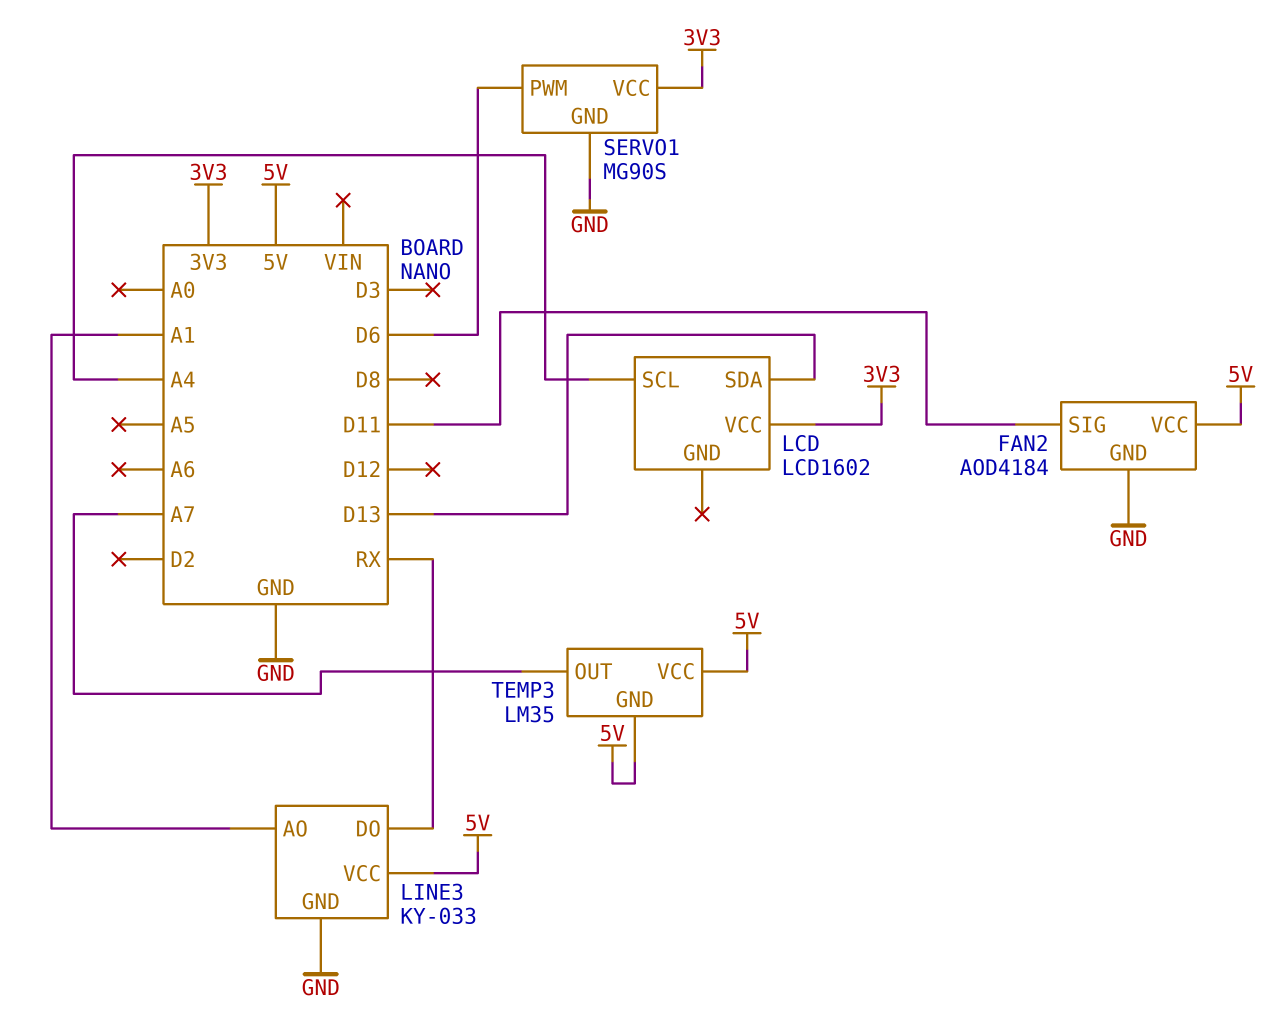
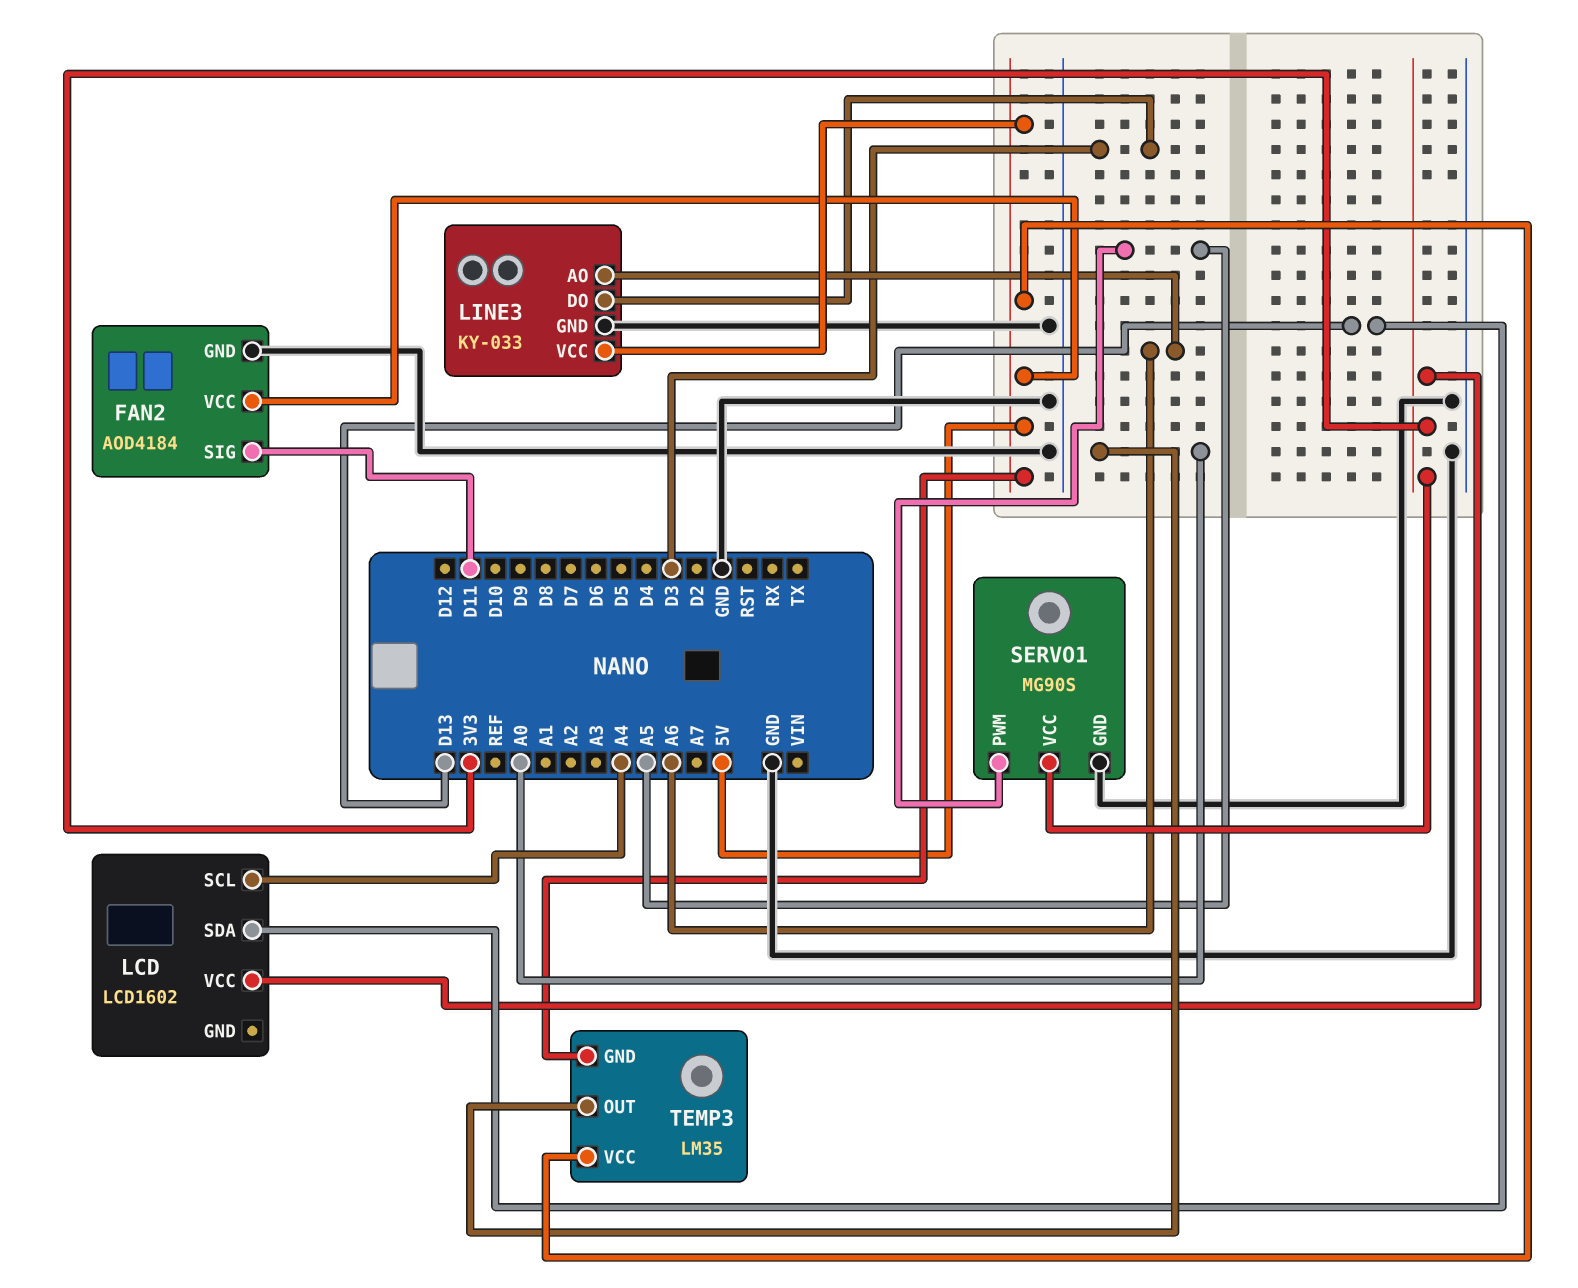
LINE3 pin AO: A1 -> A6
LINE3 pin DO: RX -> D3
SERVO1 pin PWM: D6 -> A5
TEMP3 pin OUT: A7 -> A0

